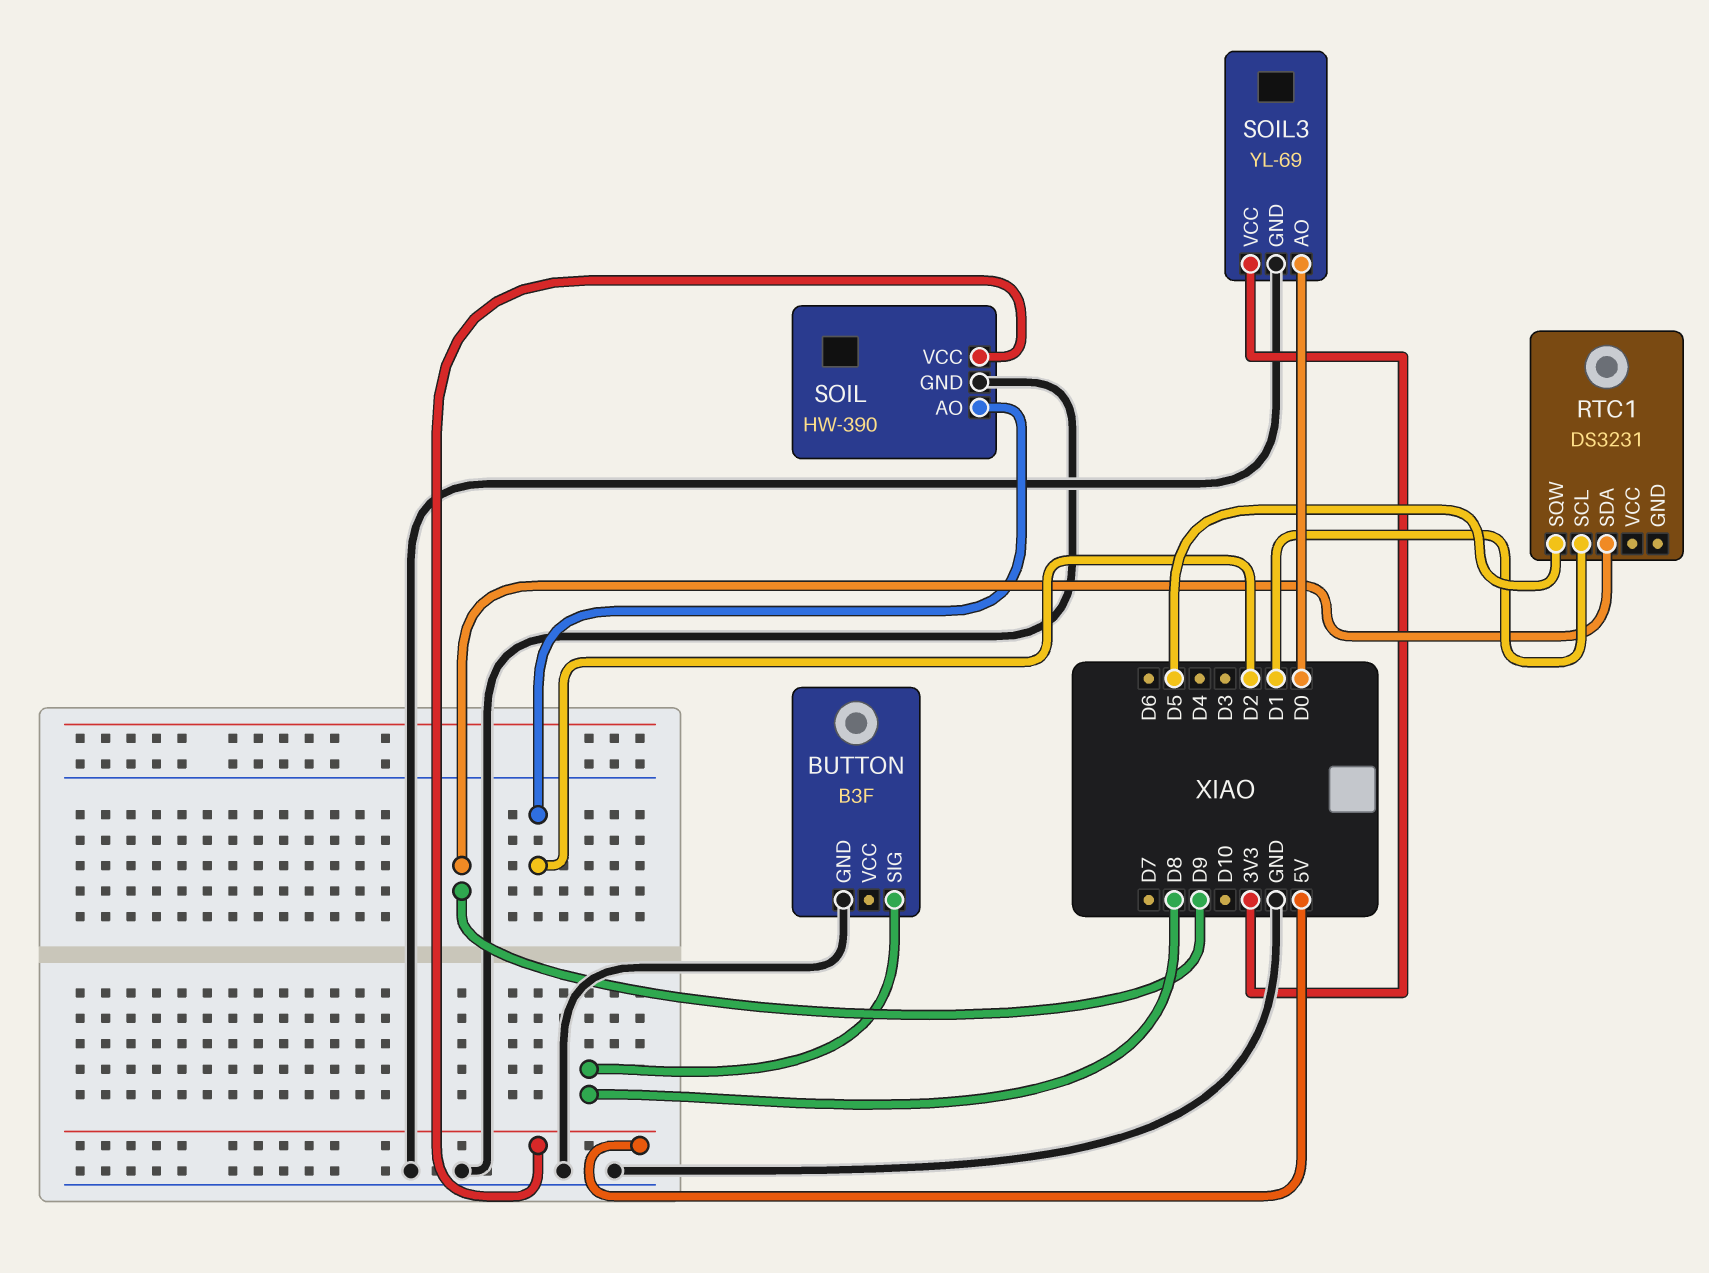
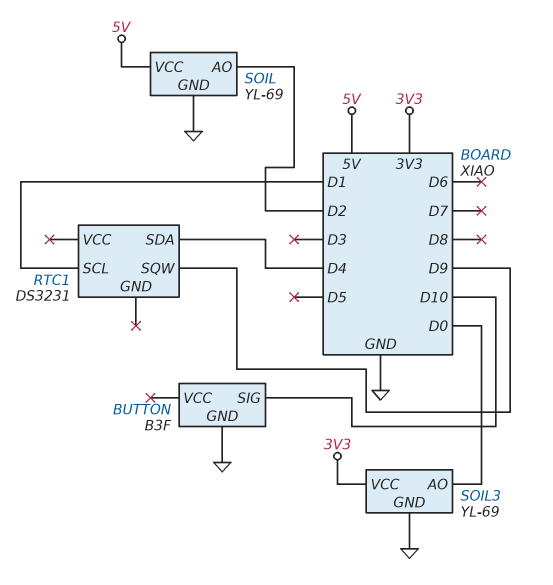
BUTTON pin SIG: D8 -> D10
RTC1 pin SDA: D9 -> D4
RTC1 pin SQW: D5 -> D9
SOIL: HW-390 -> YL-69

